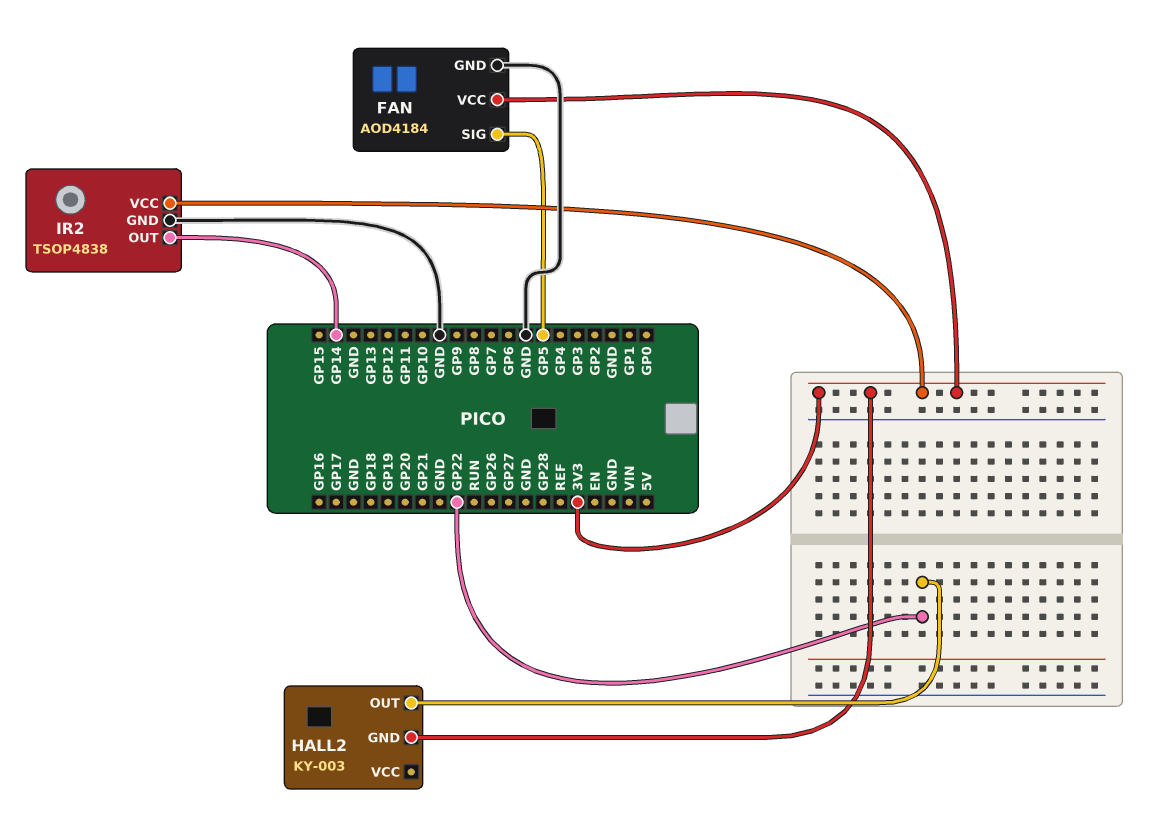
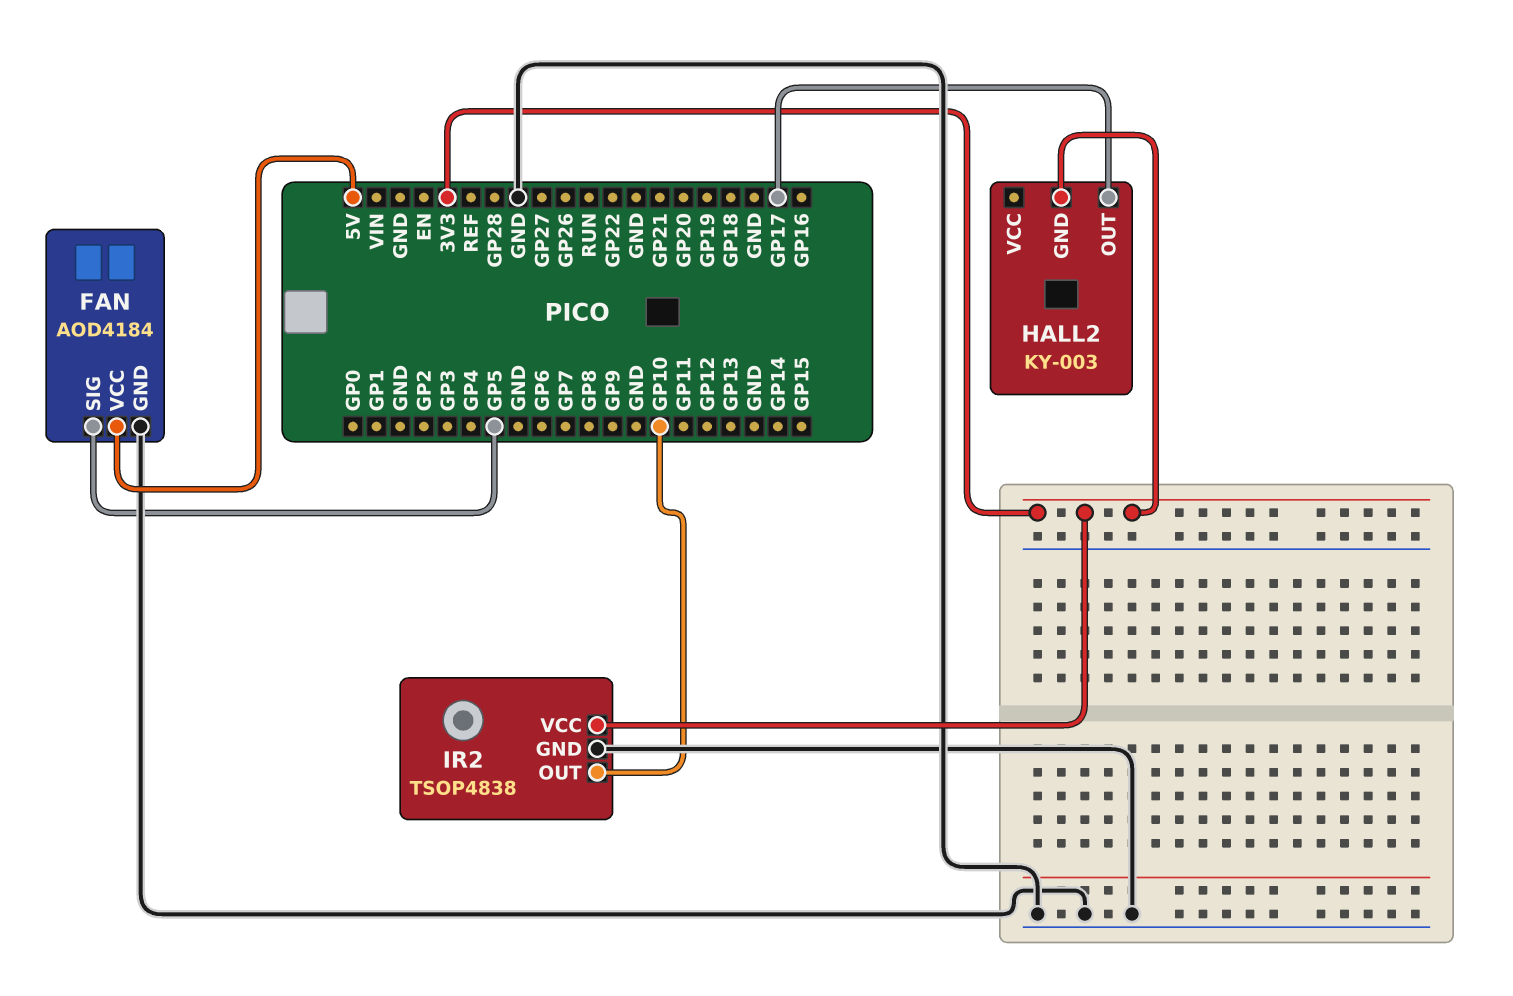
FAN pin VCC: 3V3 -> 5V
HALL2 pin OUT: GP22 -> GP17
IR2 pin OUT: GP14 -> GP10

